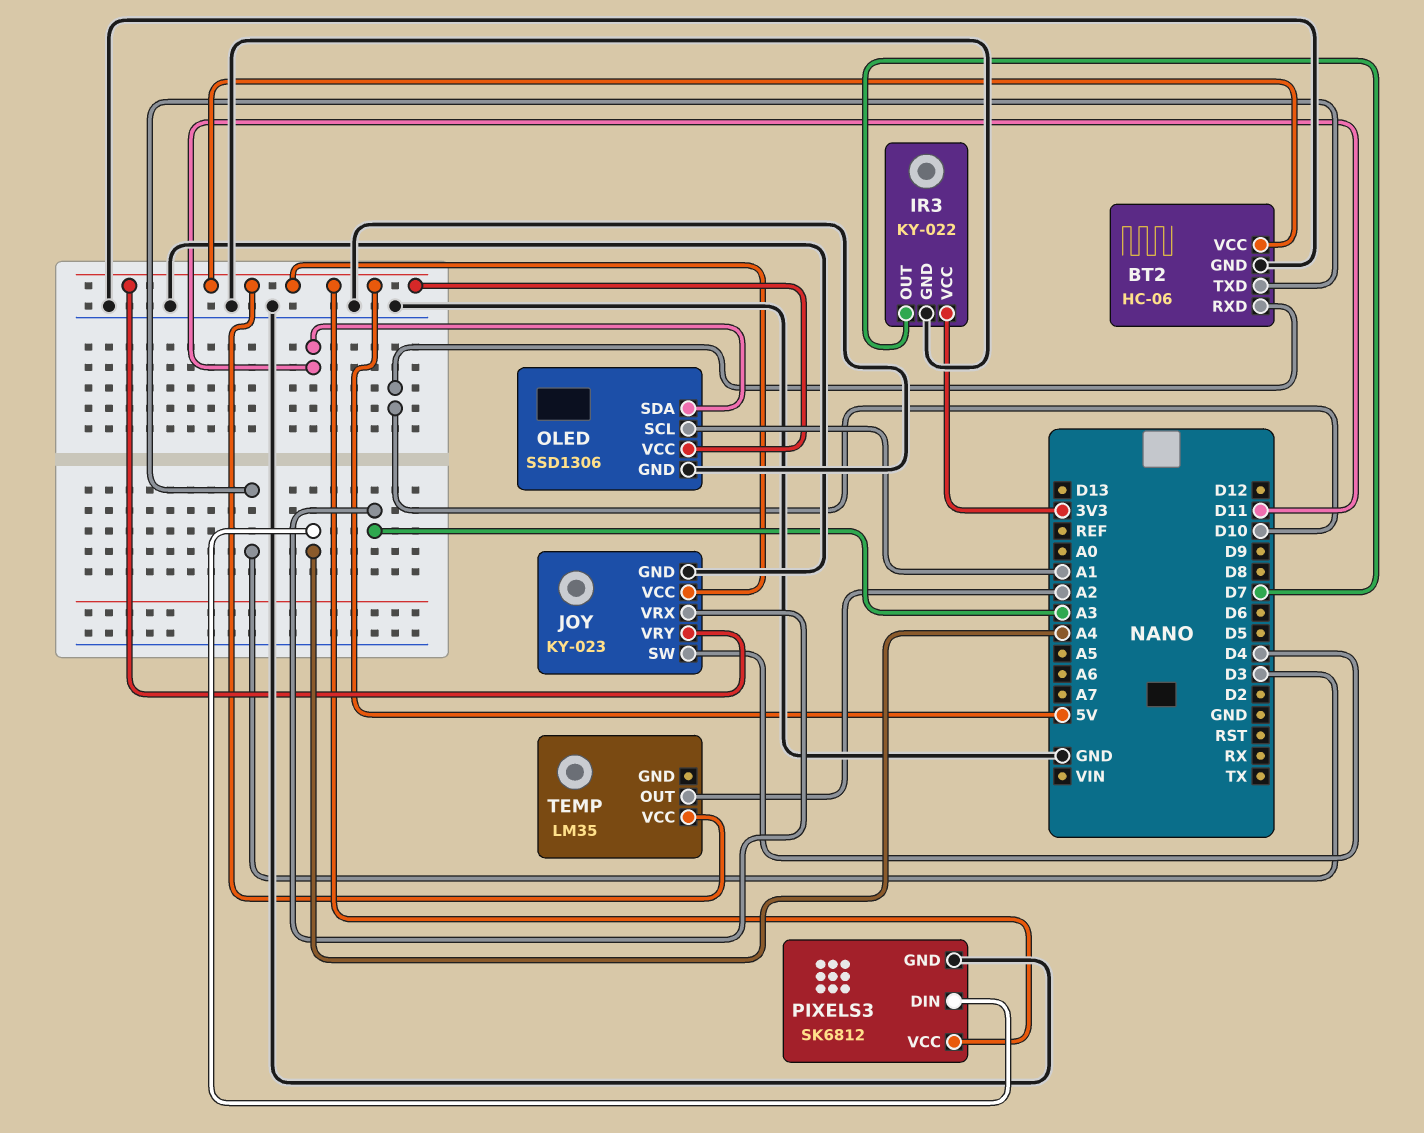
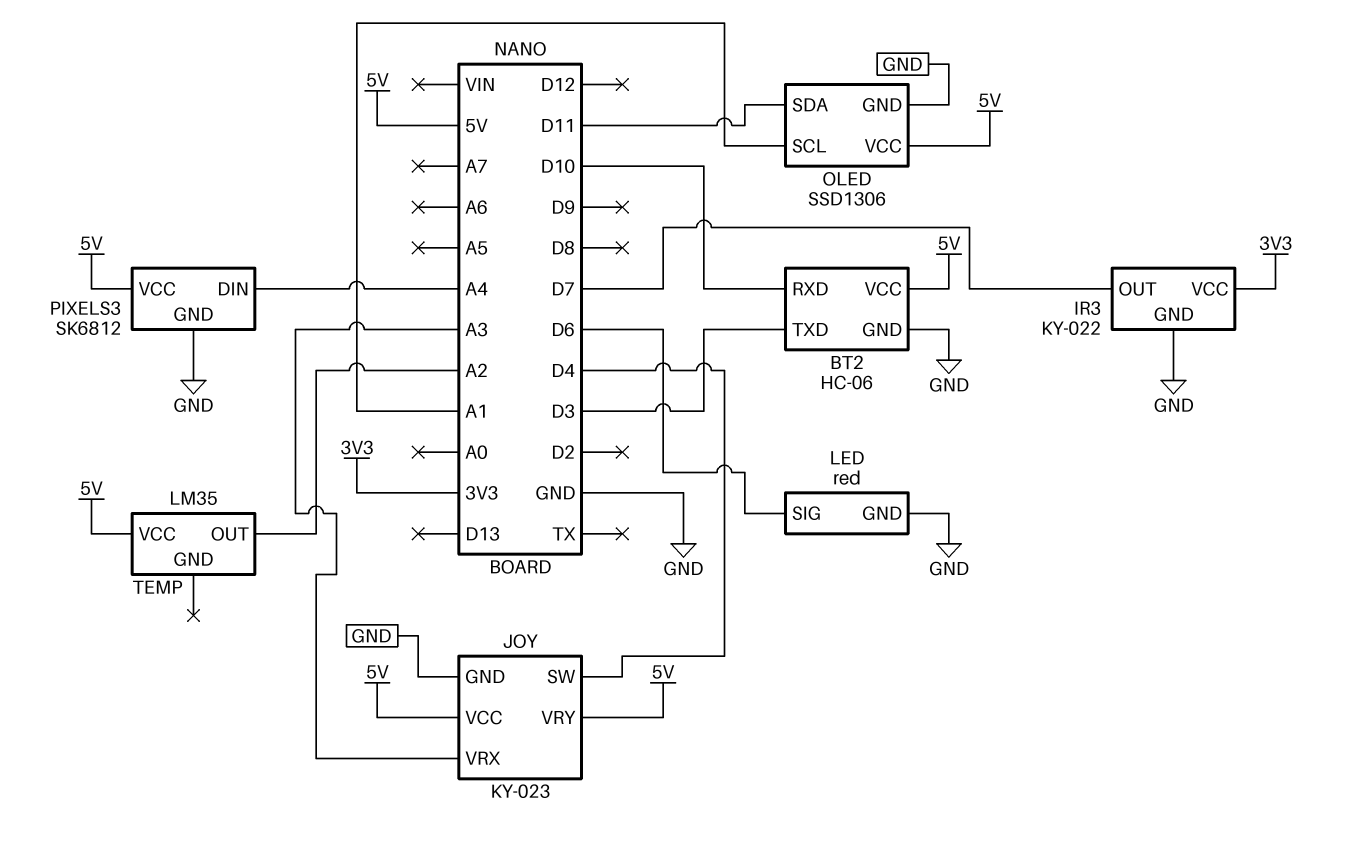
LED: none -> red
LED pin GND: none -> GND
LED pin SIG: none -> D6

